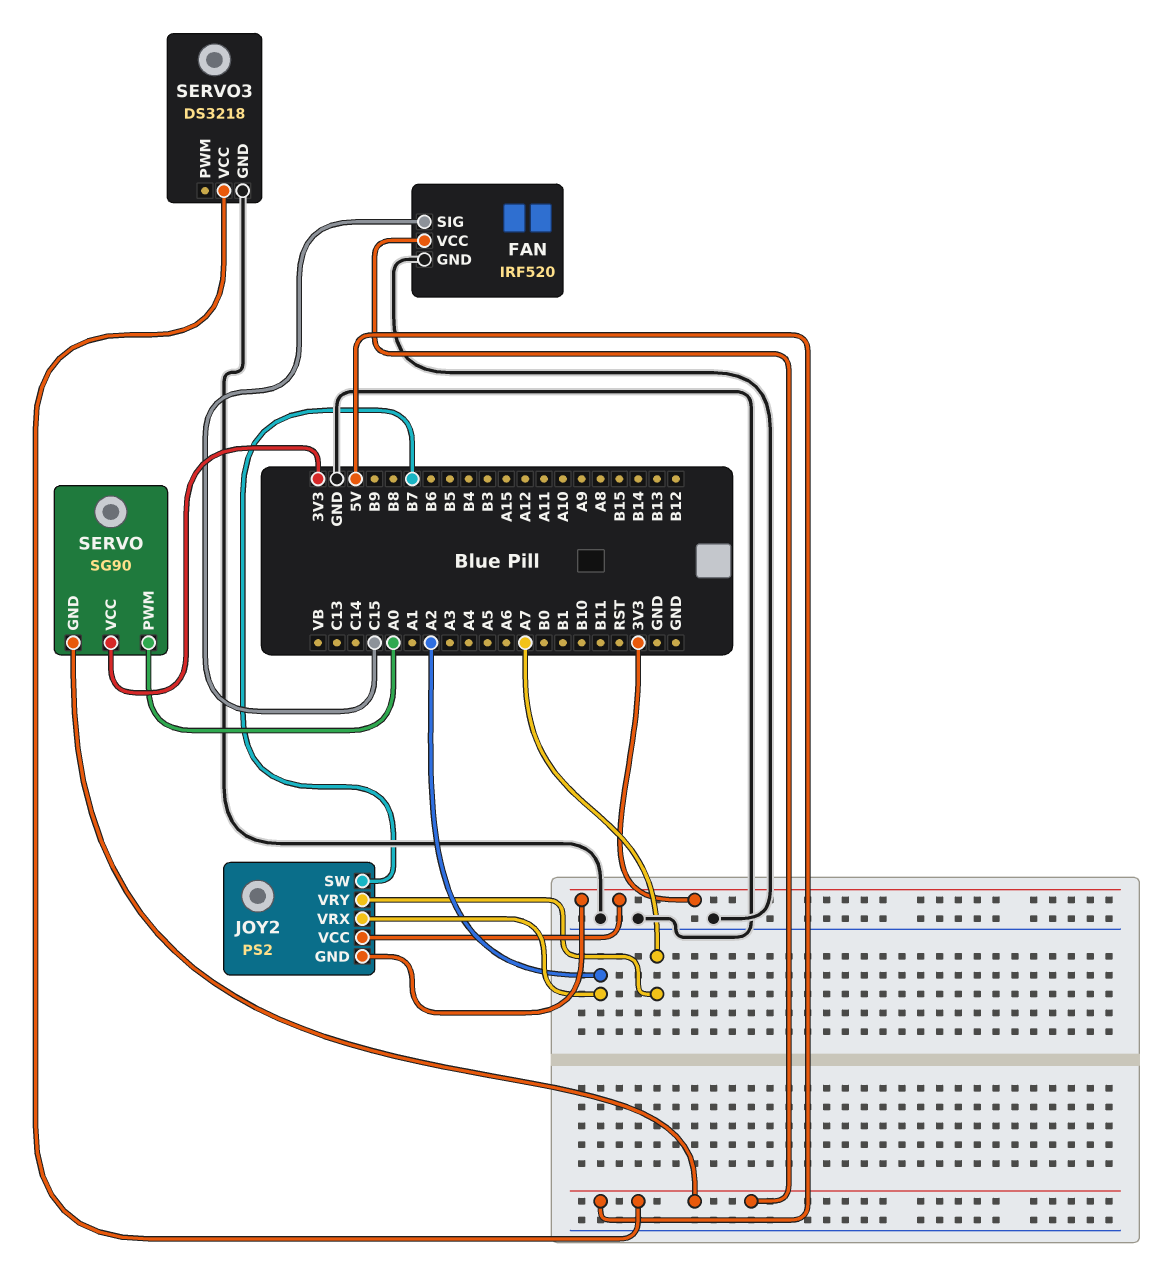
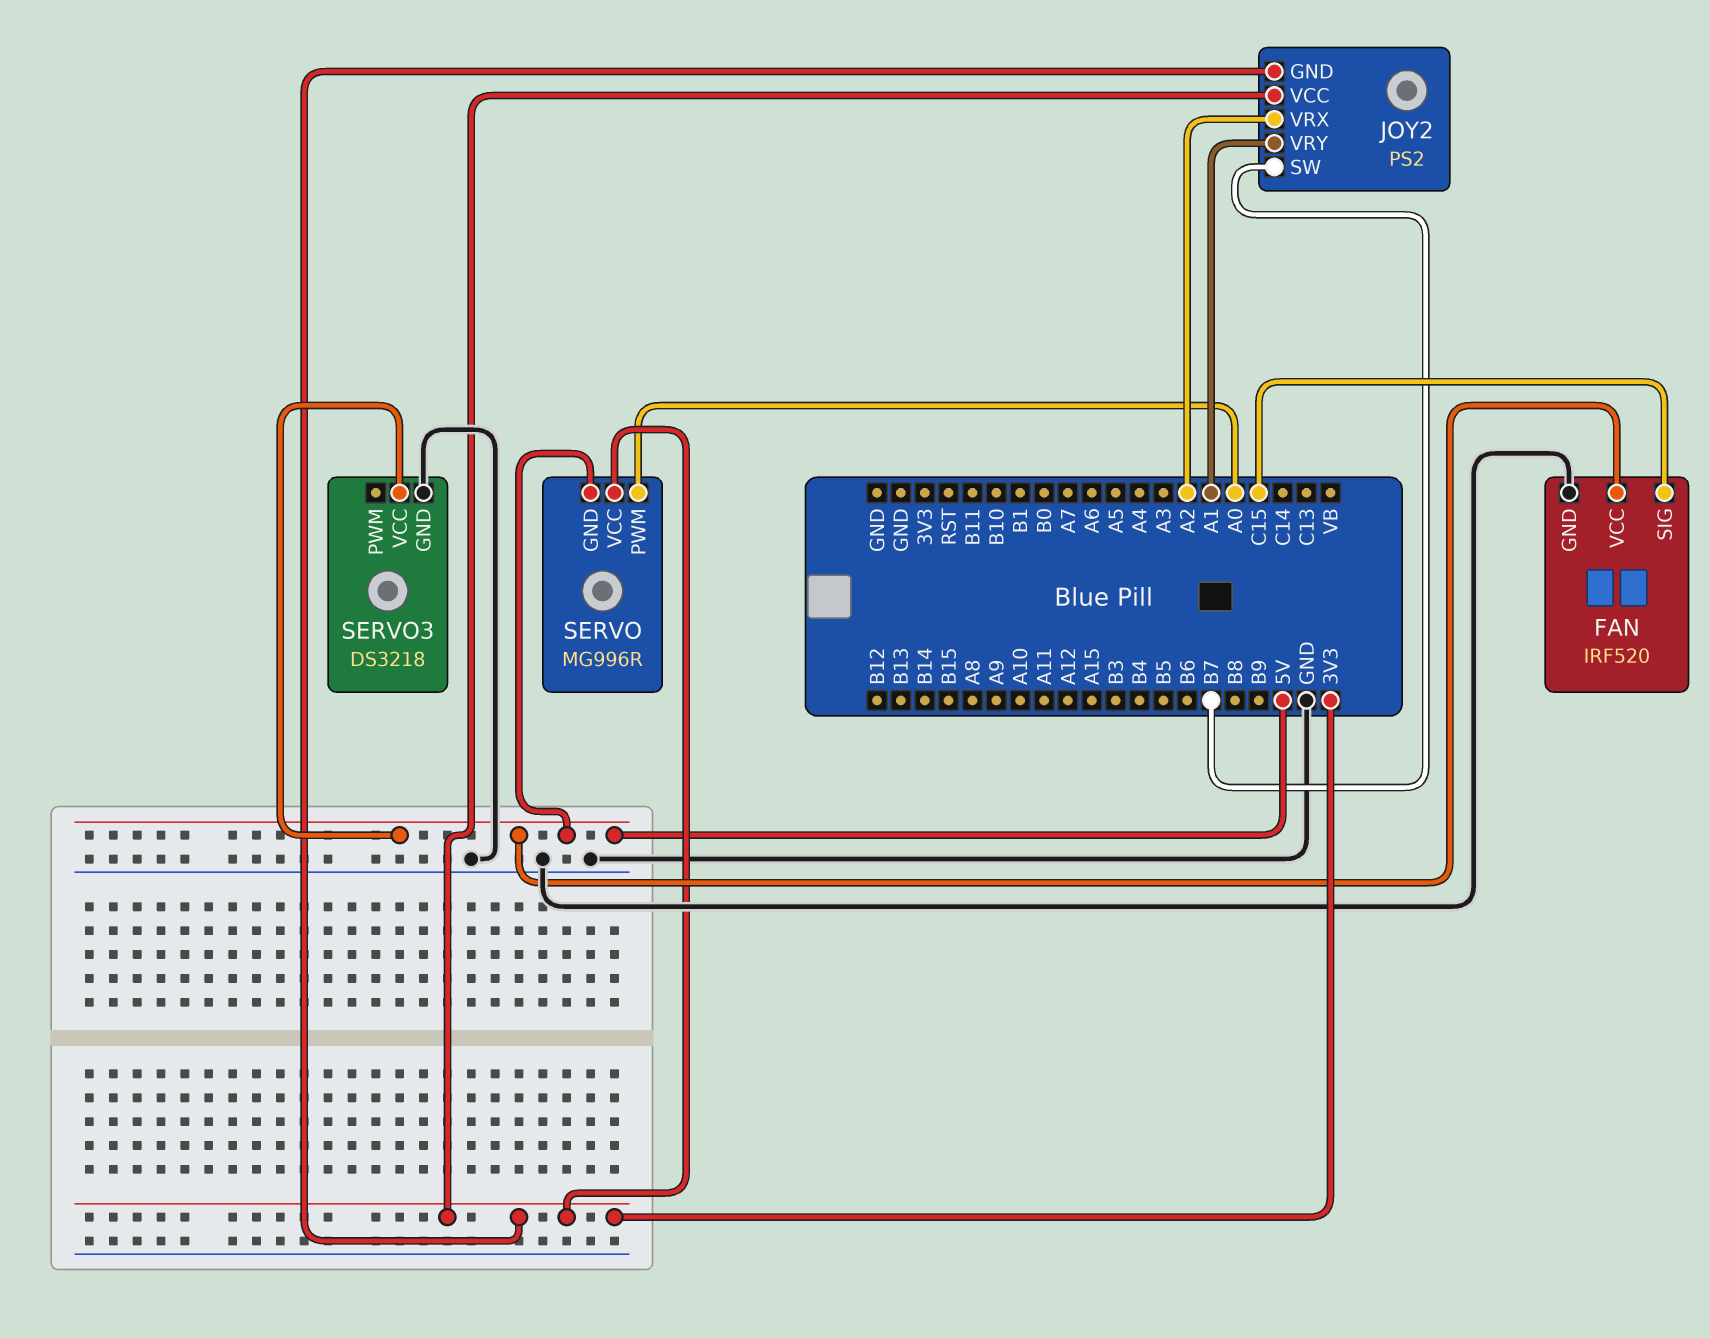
JOY2 pin VRY: A7 -> A1
SERVO: SG90 -> MG996R

